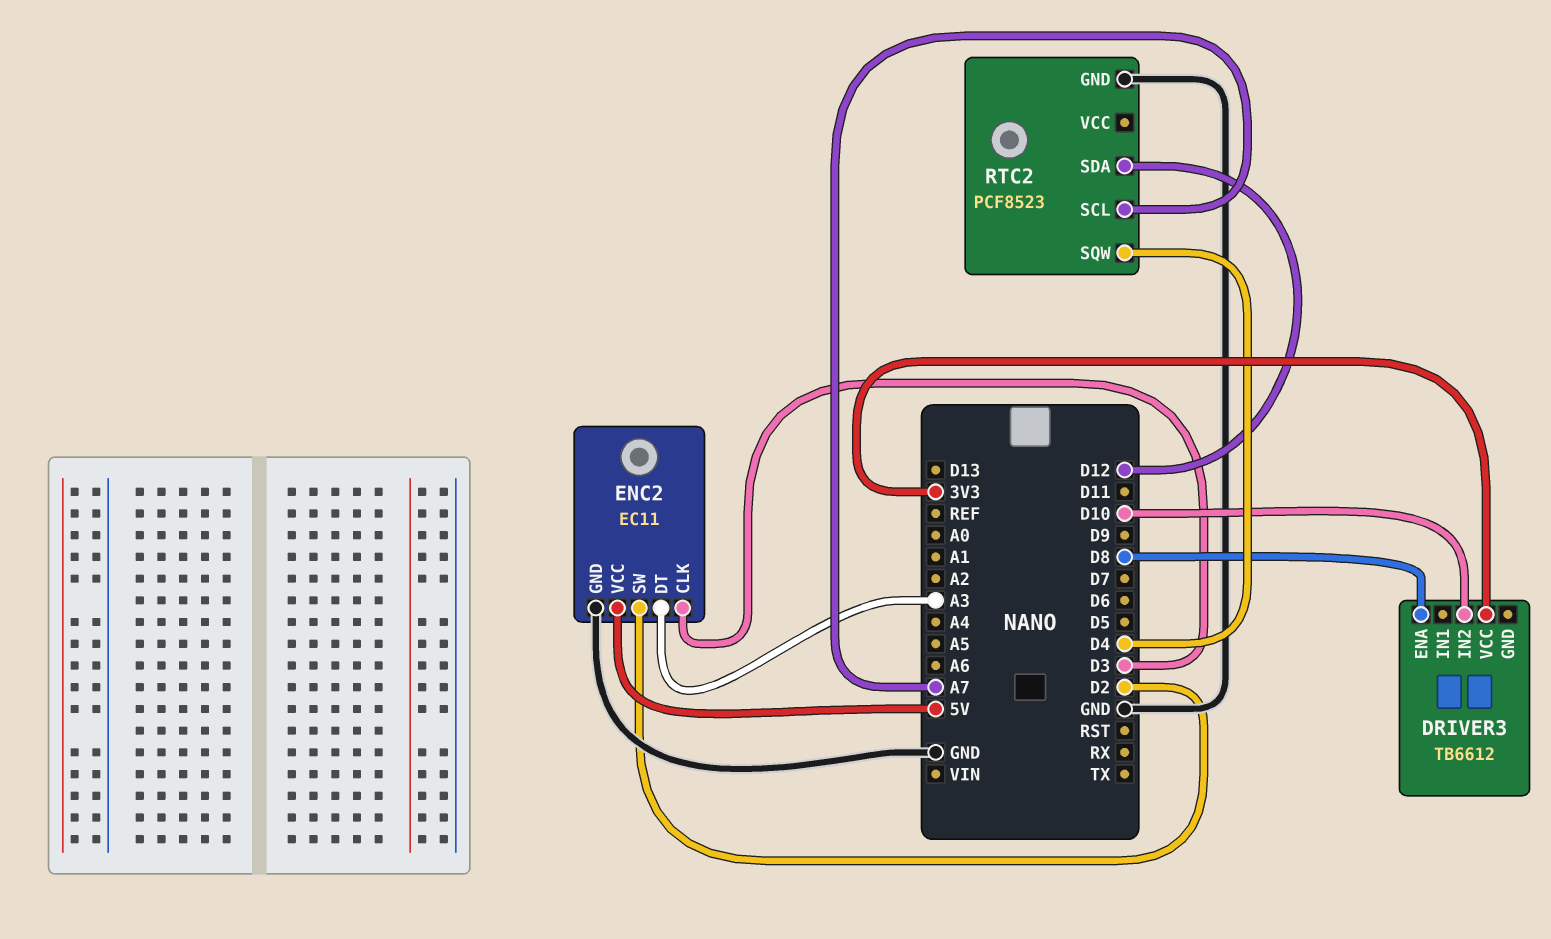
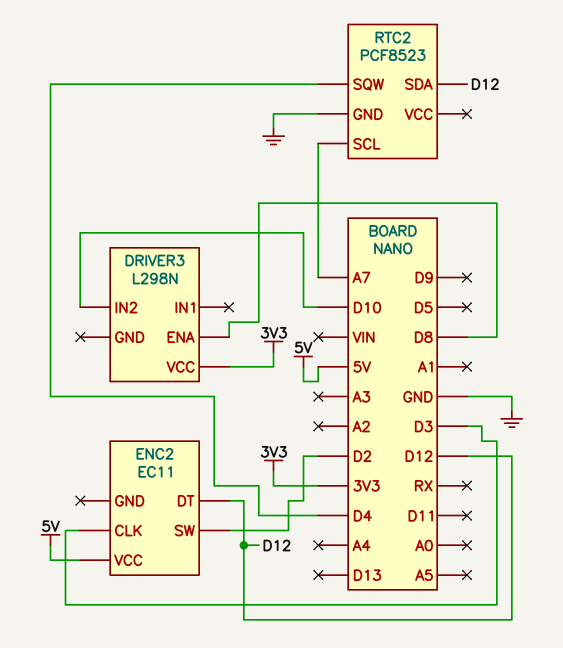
DRIVER3: TB6612 -> L298N
ENC2 pin DT: A3 -> D12
ENC2 pin GND: GND -> none

